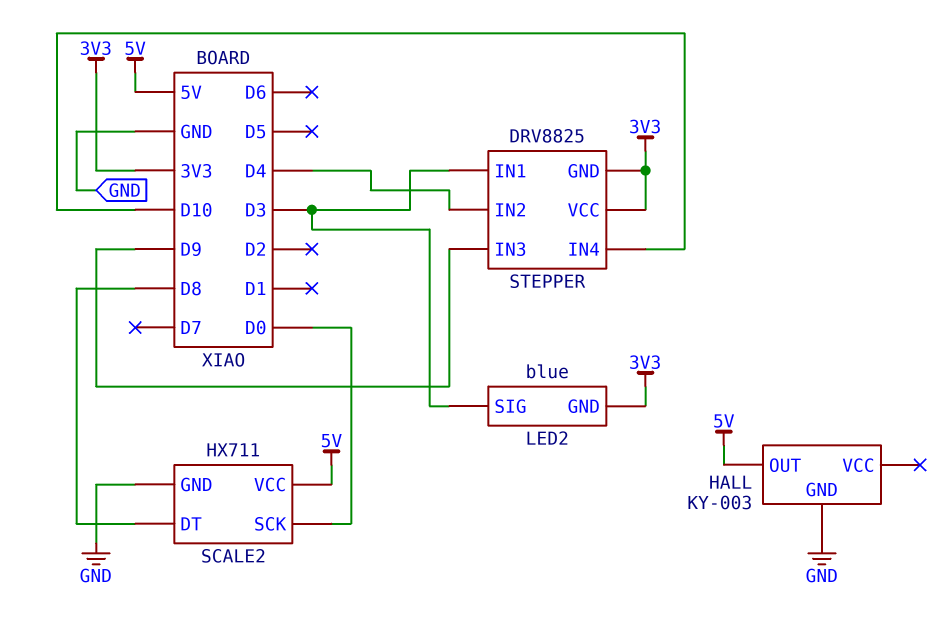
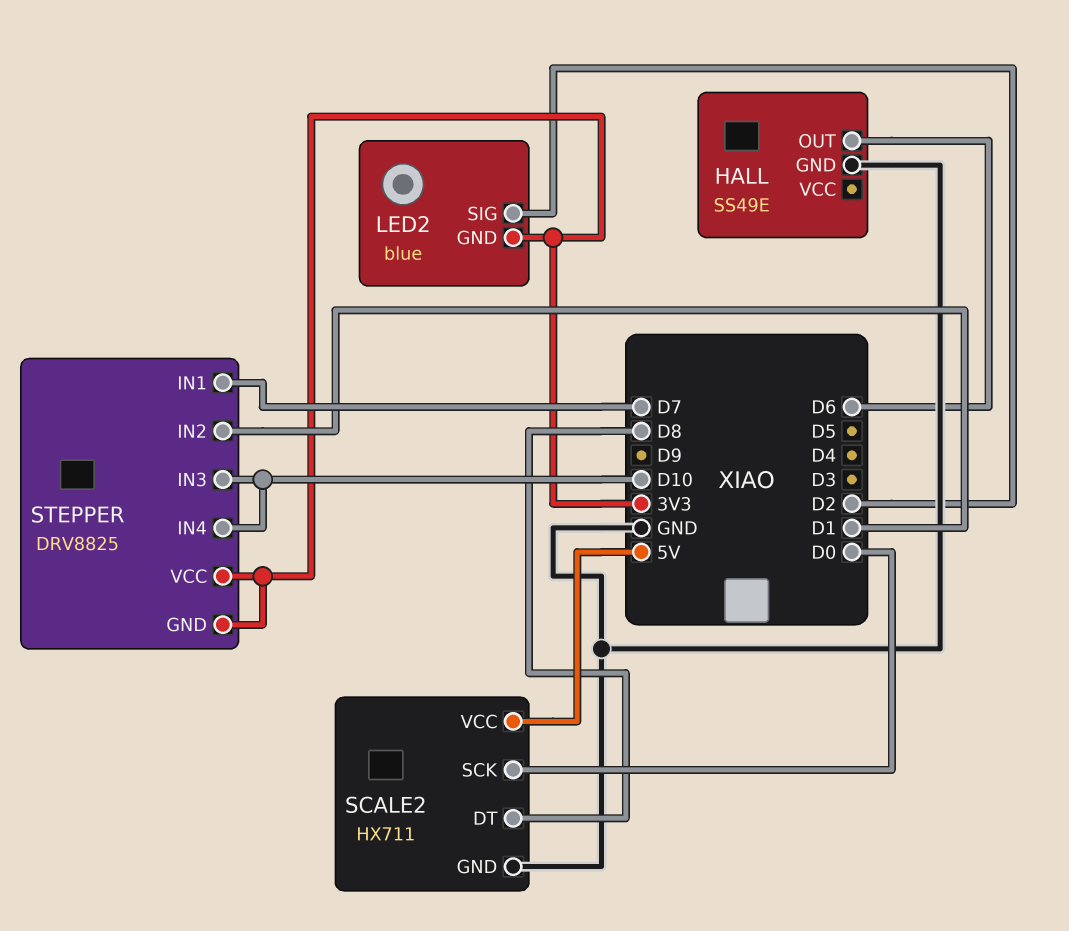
HALL: KY-003 -> SS49E
HALL pin OUT: 5V -> D6
LED2 pin SIG: D3 -> D2
STEPPER pin IN1: D3 -> D7
STEPPER pin IN2: D4 -> D1
STEPPER pin IN3: D9 -> D10

